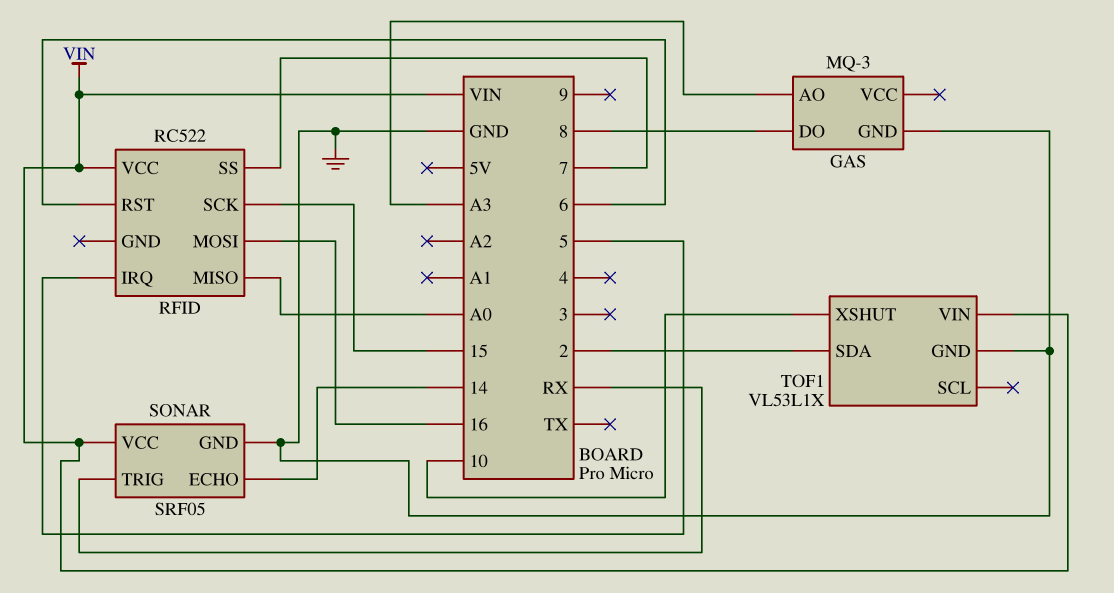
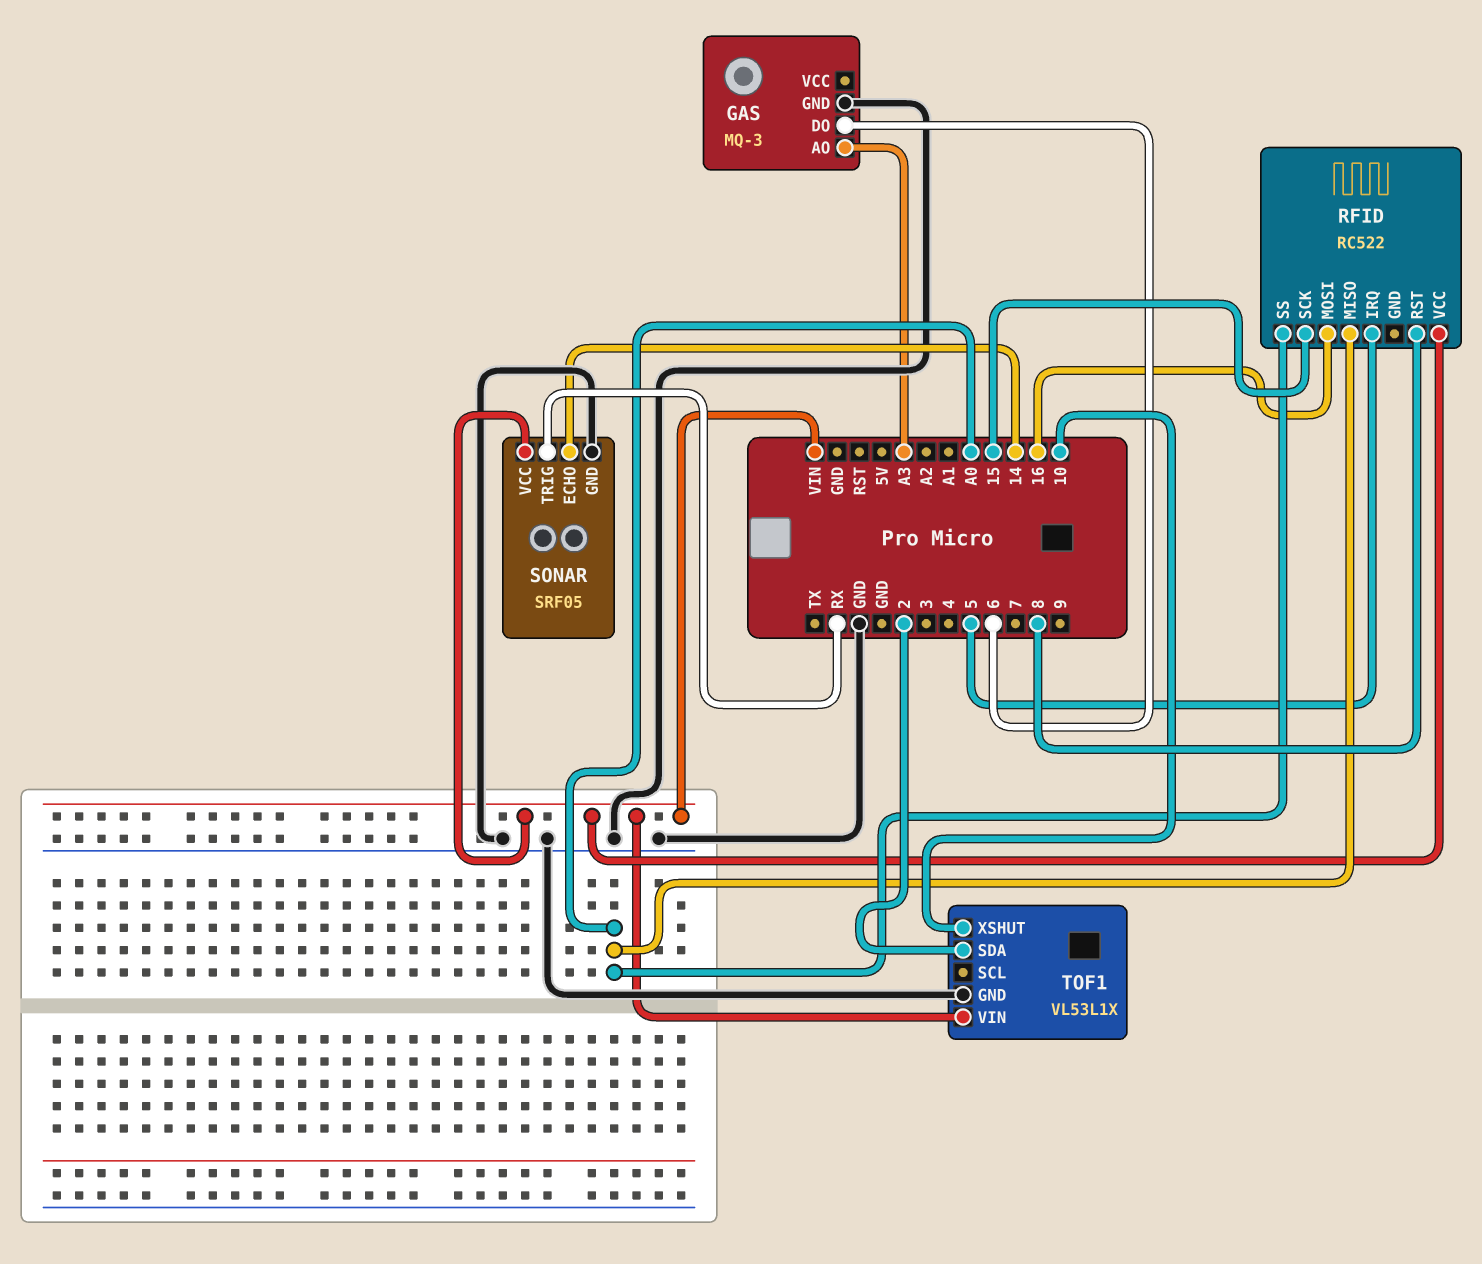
GAS pin DO: 8 -> 6
RFID pin RST: 6 -> 8
RFID pin SS: 7 -> A0

